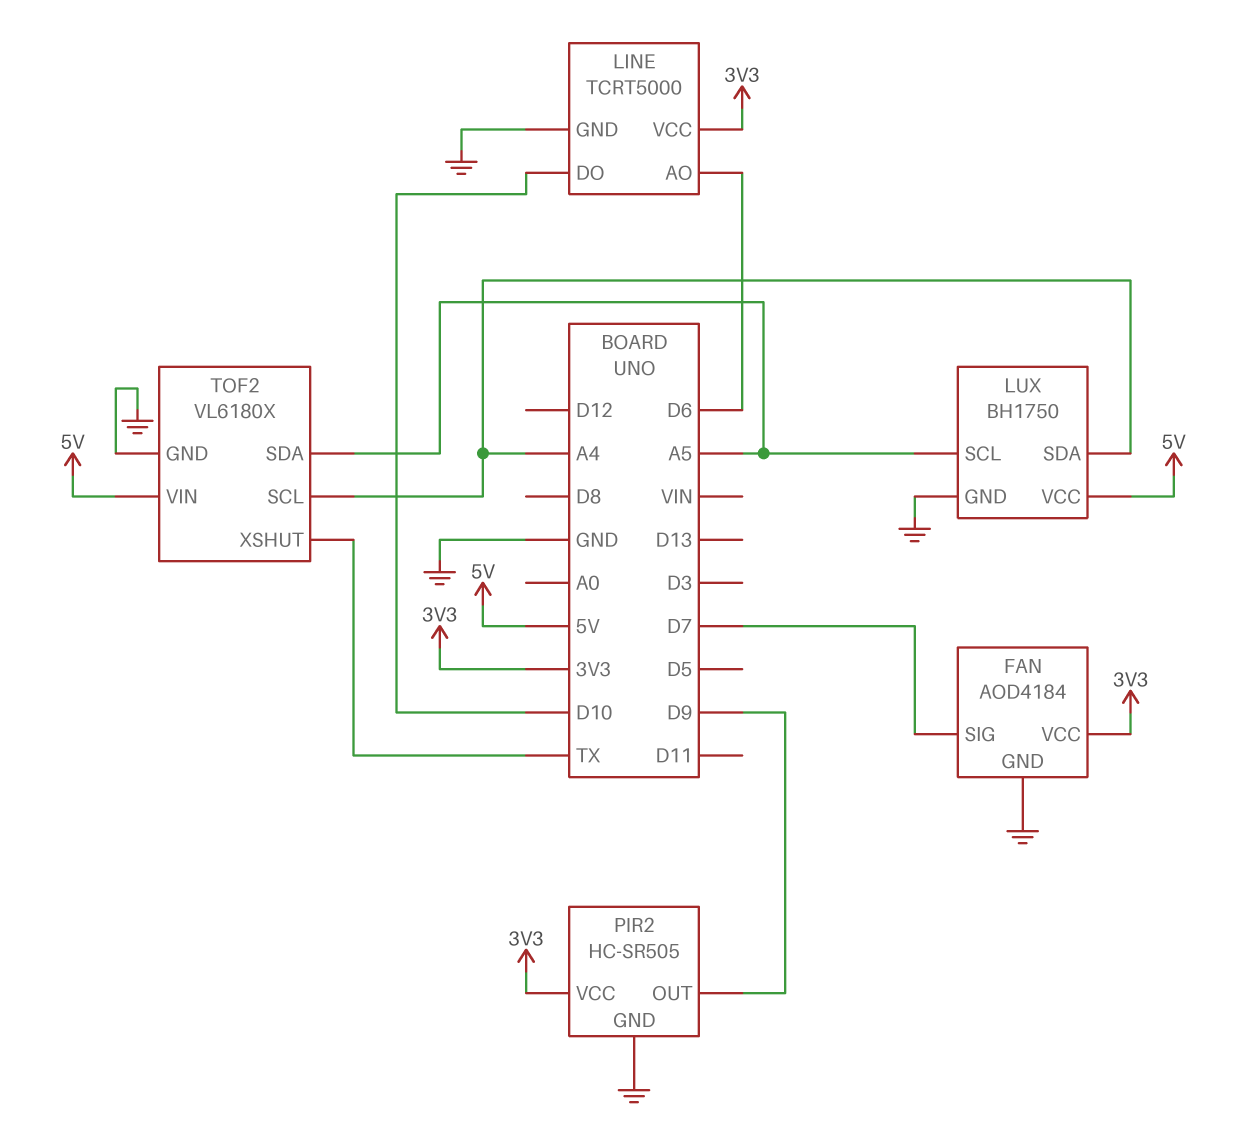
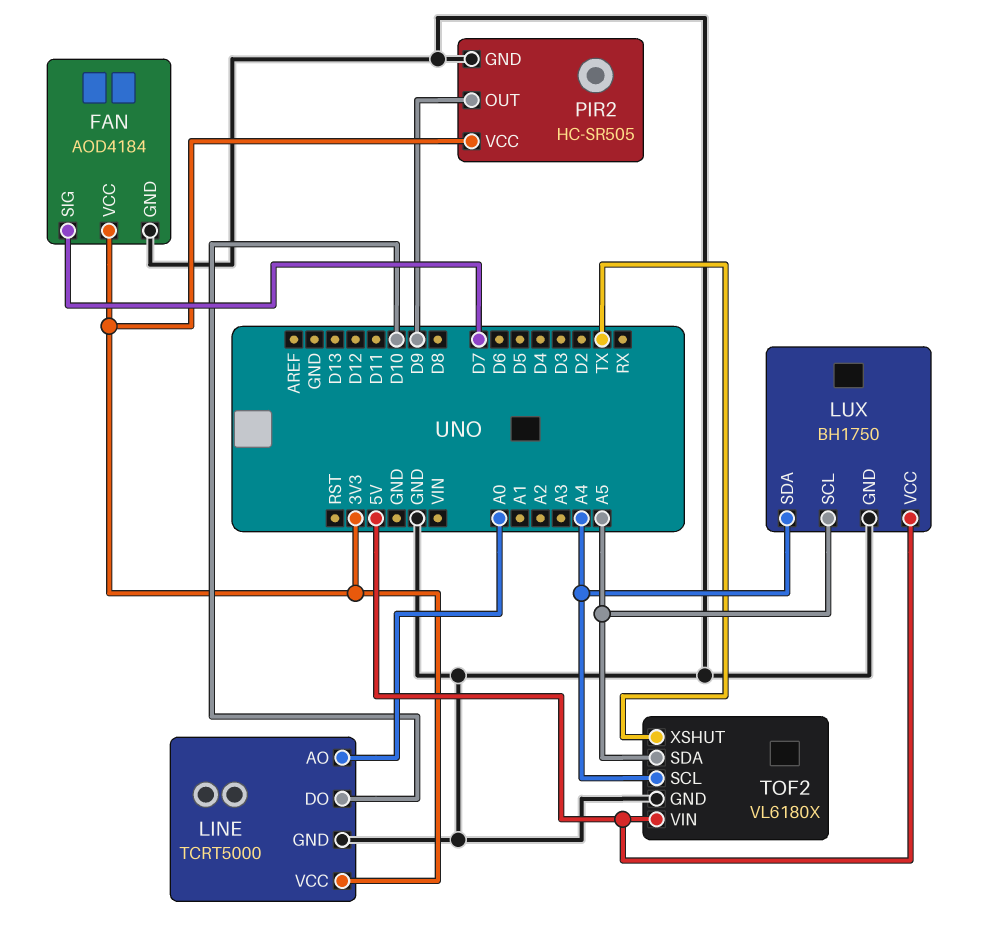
LINE pin AO: D6 -> A0

